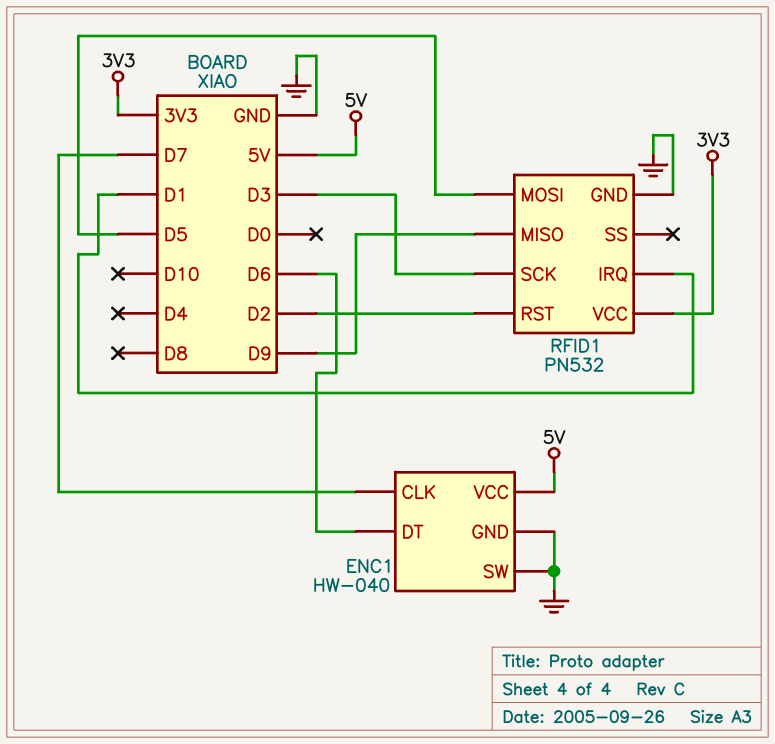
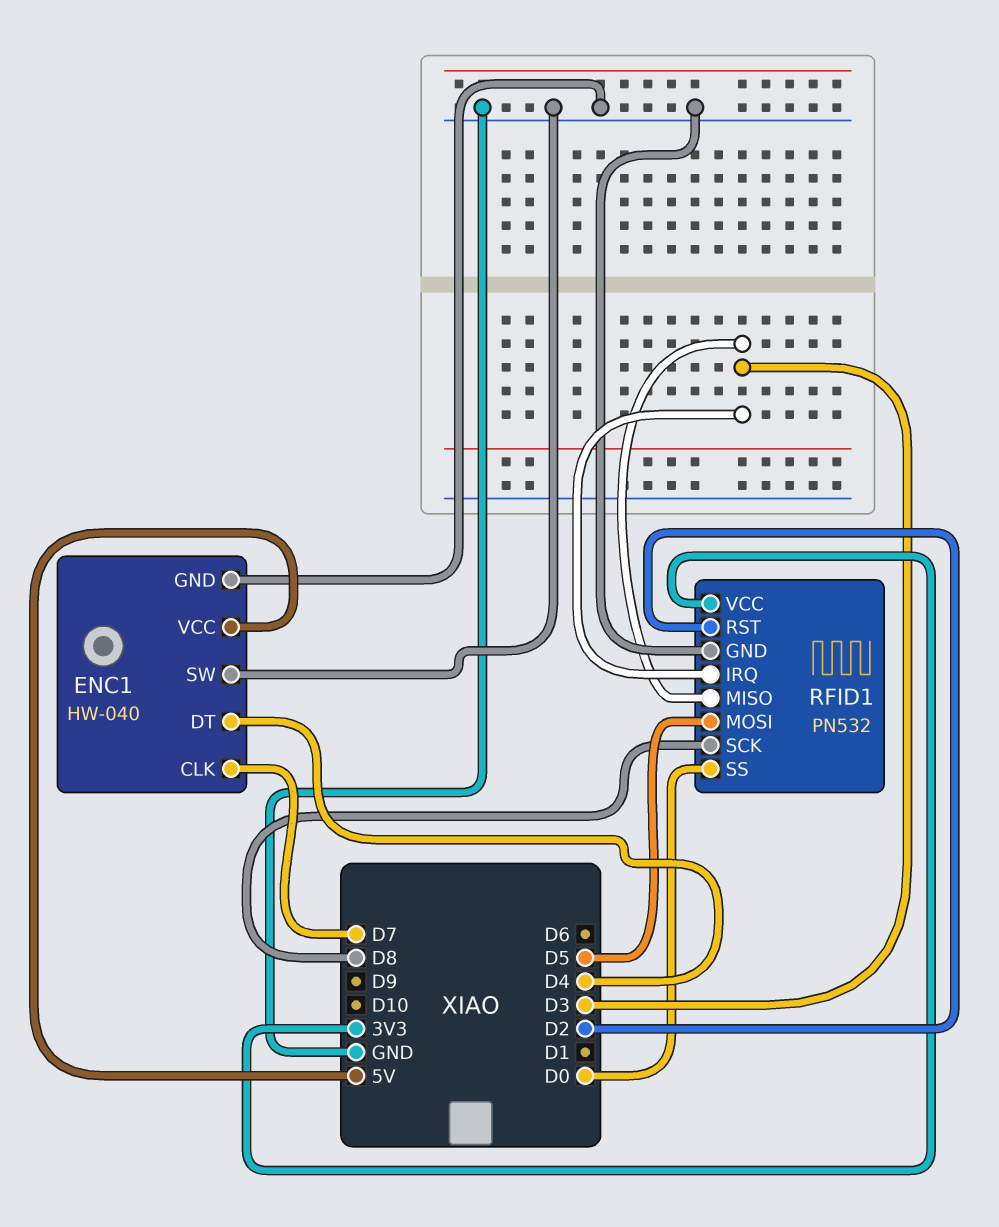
ENC1 pin DT: D6 -> D4
RFID1 pin IRQ: D1 -> D3
RFID1 pin MISO: D9 -> D3
RFID1 pin SCK: D3 -> D8
RFID1 pin SS: none -> D0

